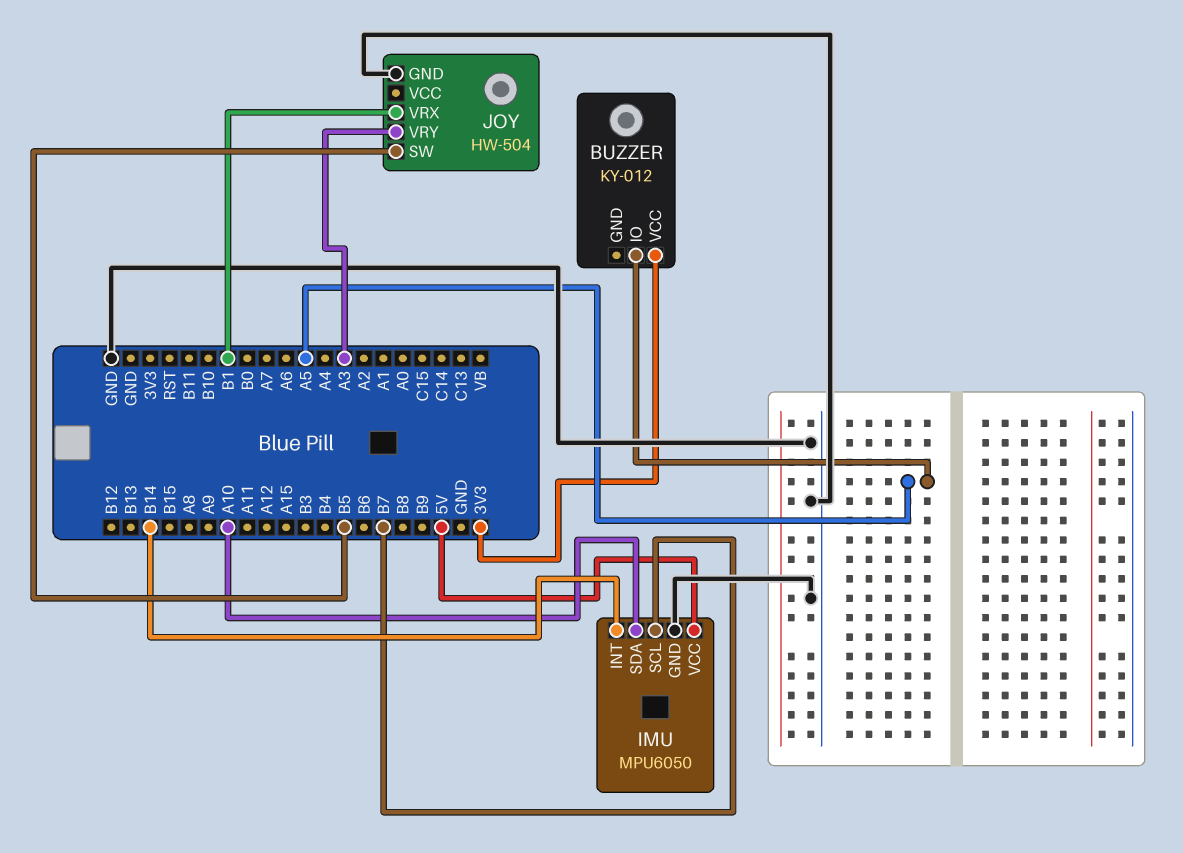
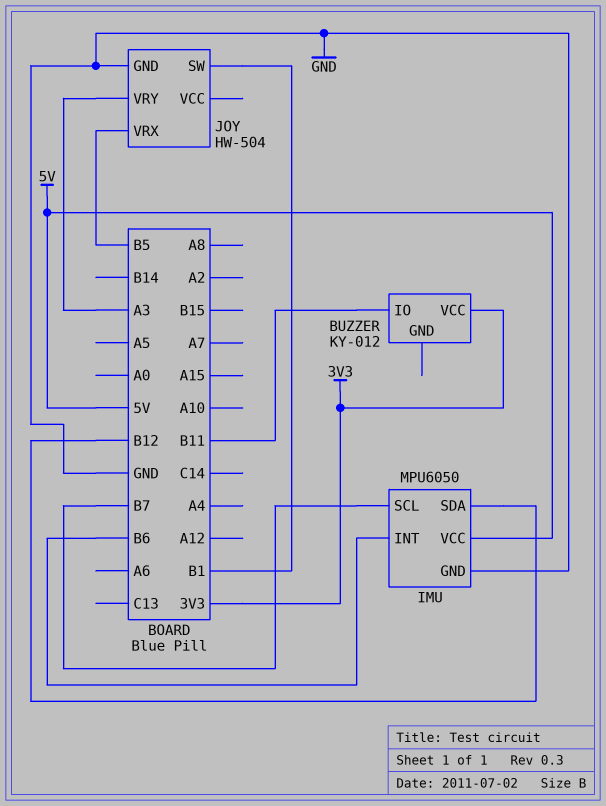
BUZZER pin IO: A5 -> B11
IMU pin INT: B14 -> B6
IMU pin SDA: A10 -> B12
JOY pin SW: B5 -> B1
JOY pin VRX: B1 -> B5

